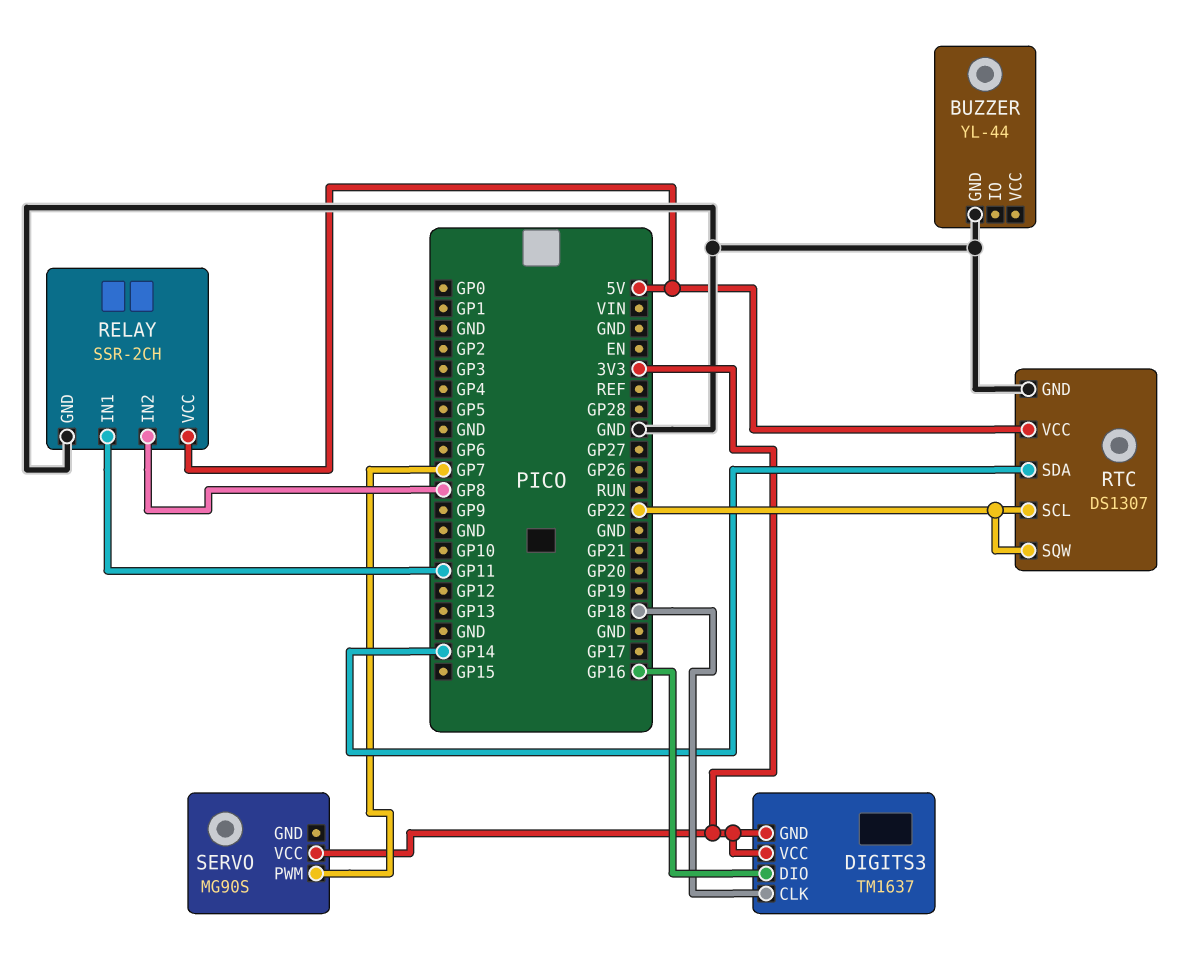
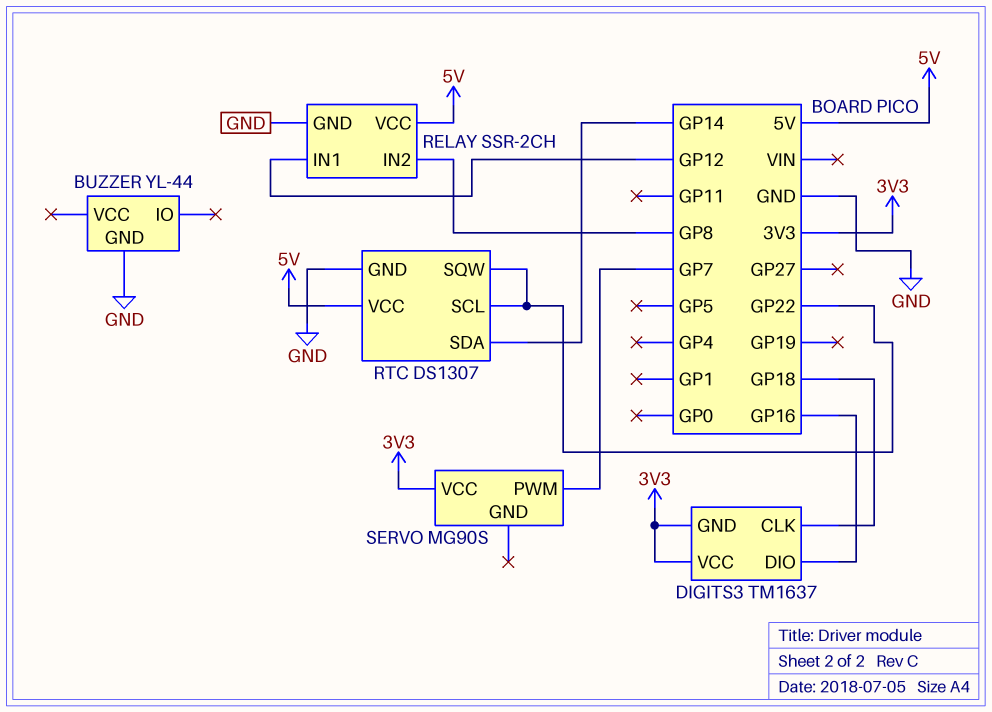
RELAY pin IN1: GP11 -> GP12

